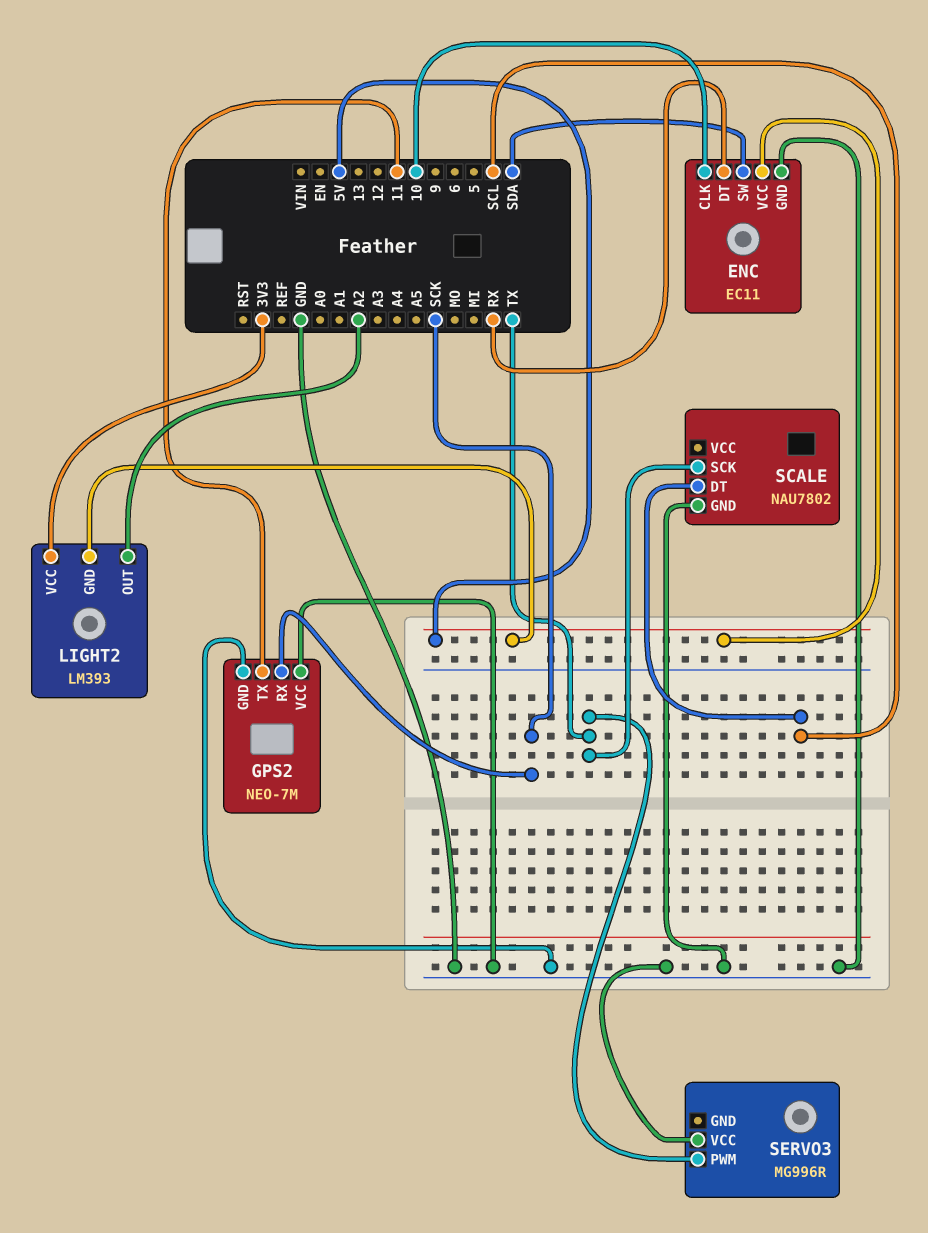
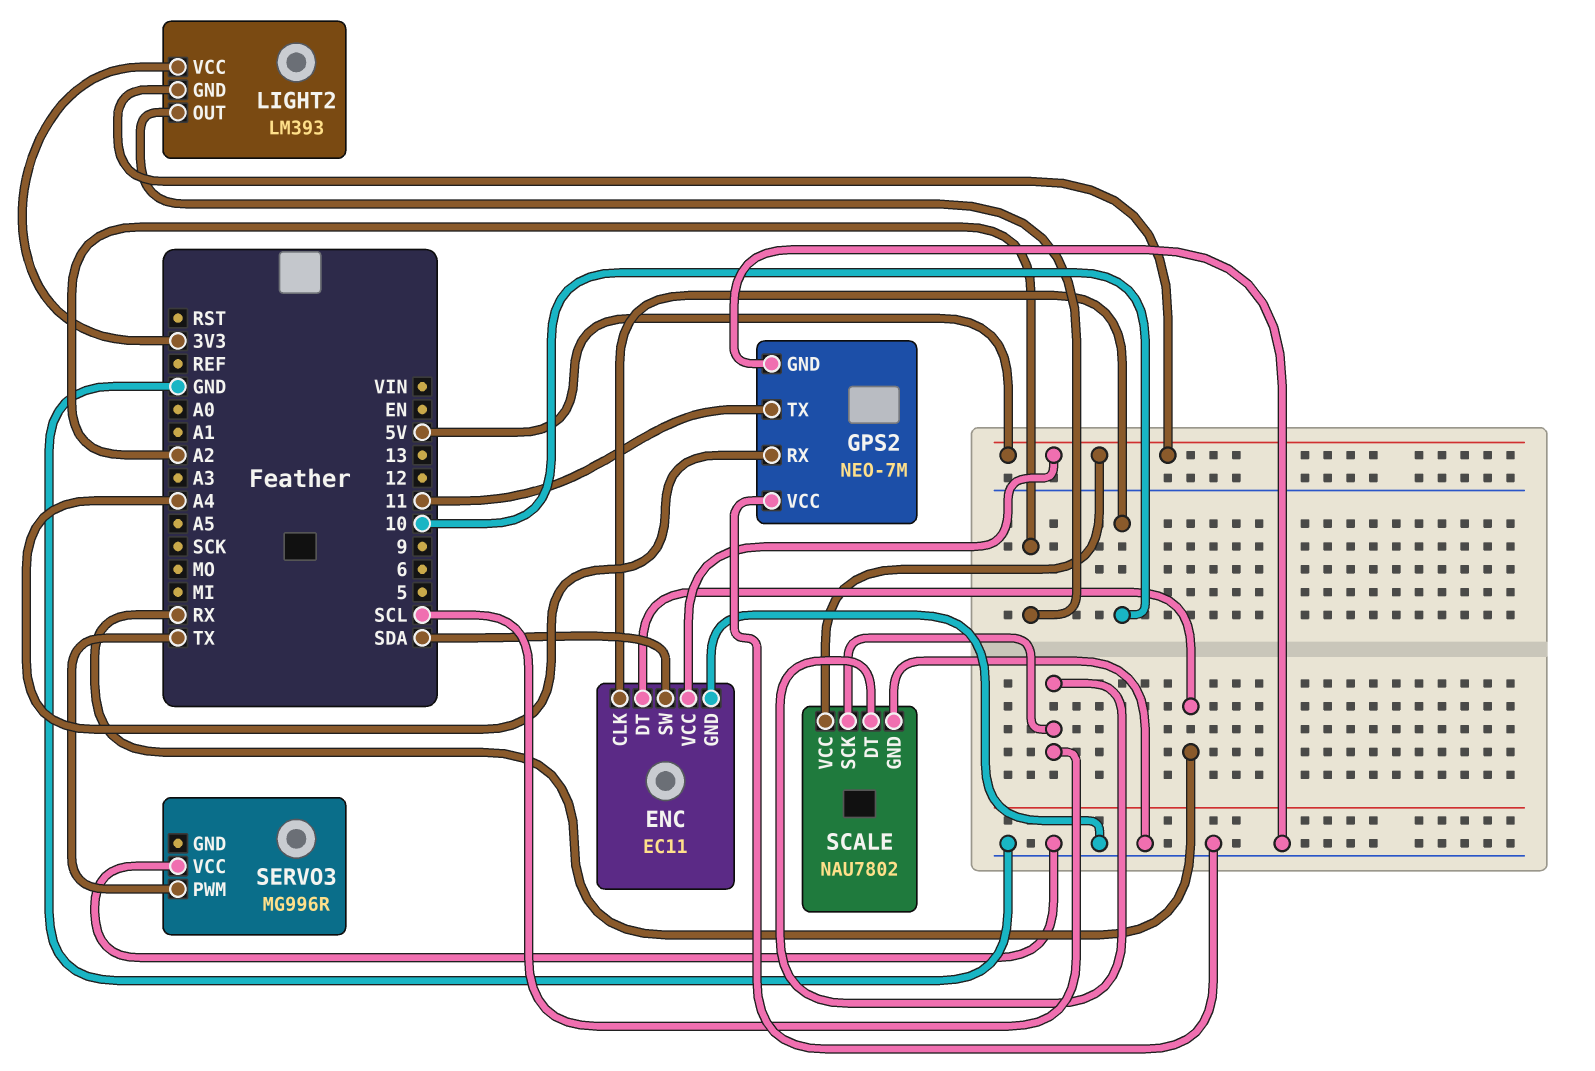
GPS2 pin RX: SCK -> A4
SCALE pin SCK: TX -> SCL
SCALE pin VCC: none -> 5V

